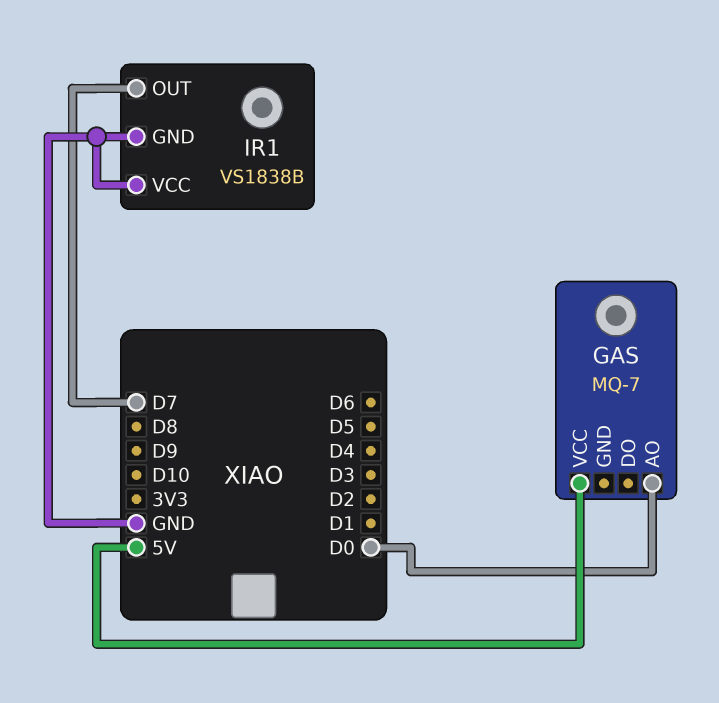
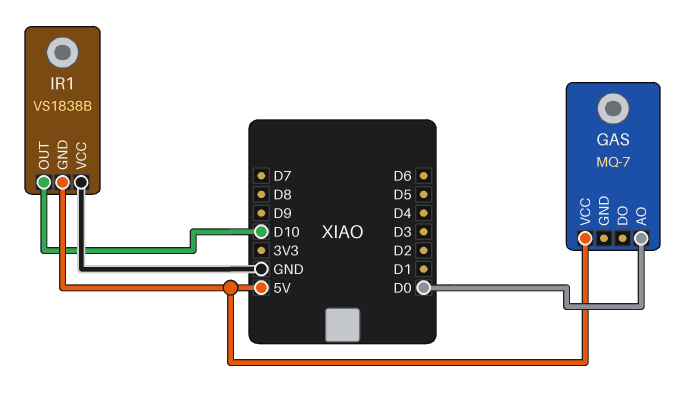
IR1 pin GND: GND -> 5V
IR1 pin OUT: D7 -> D10

